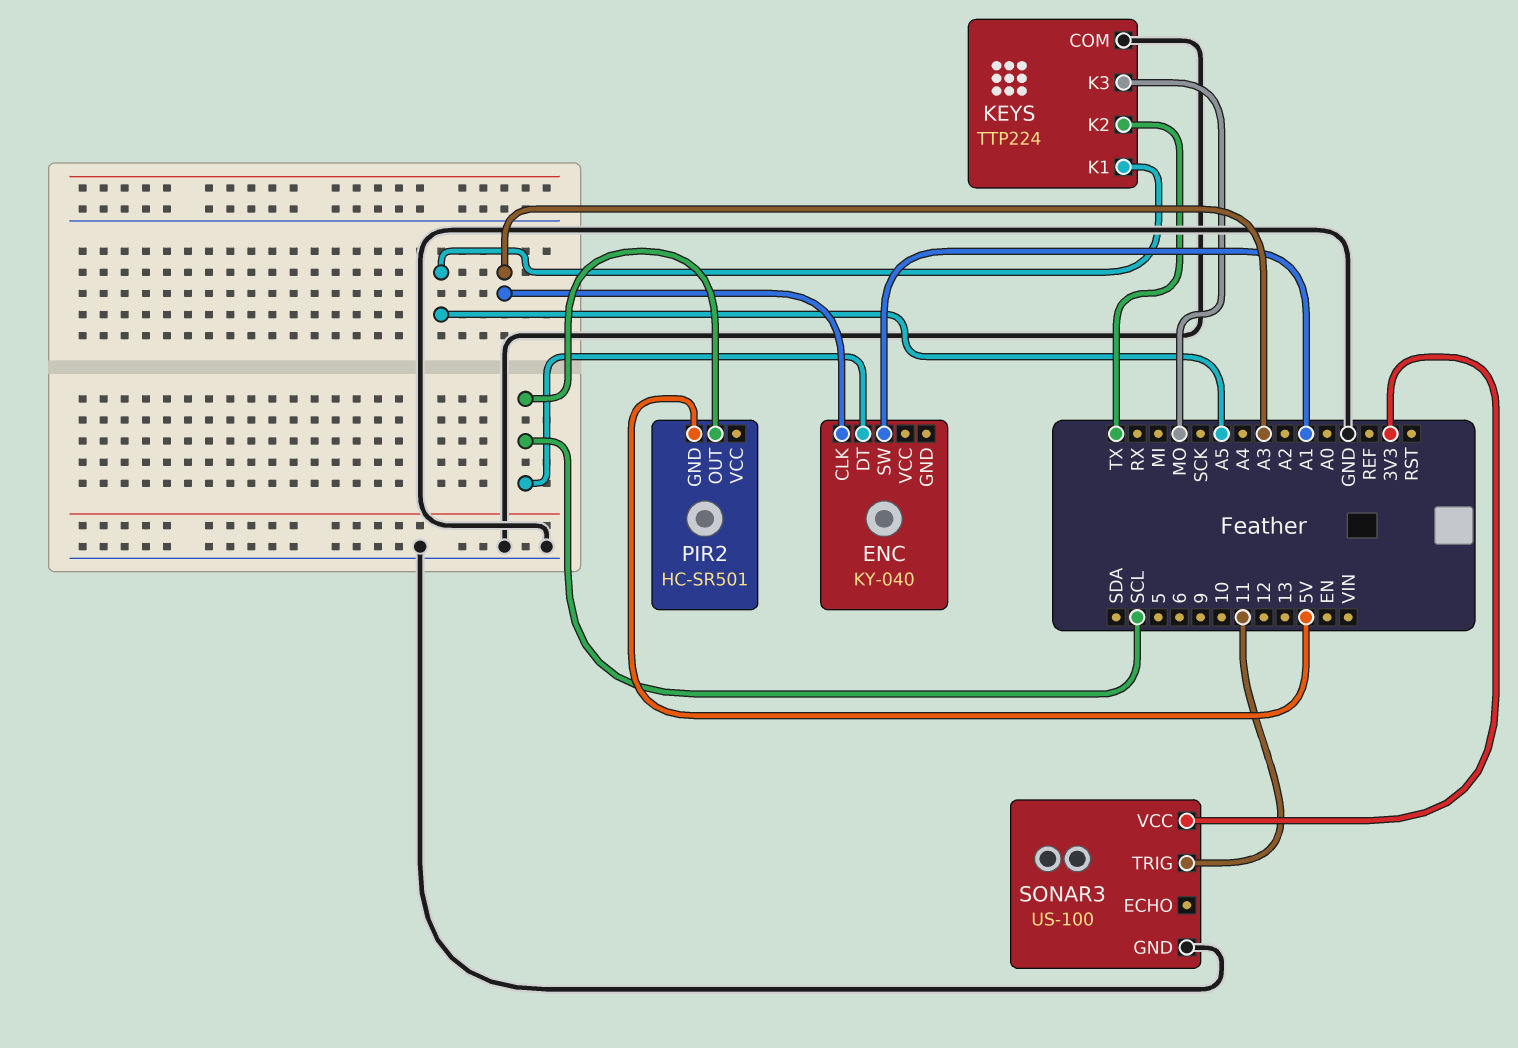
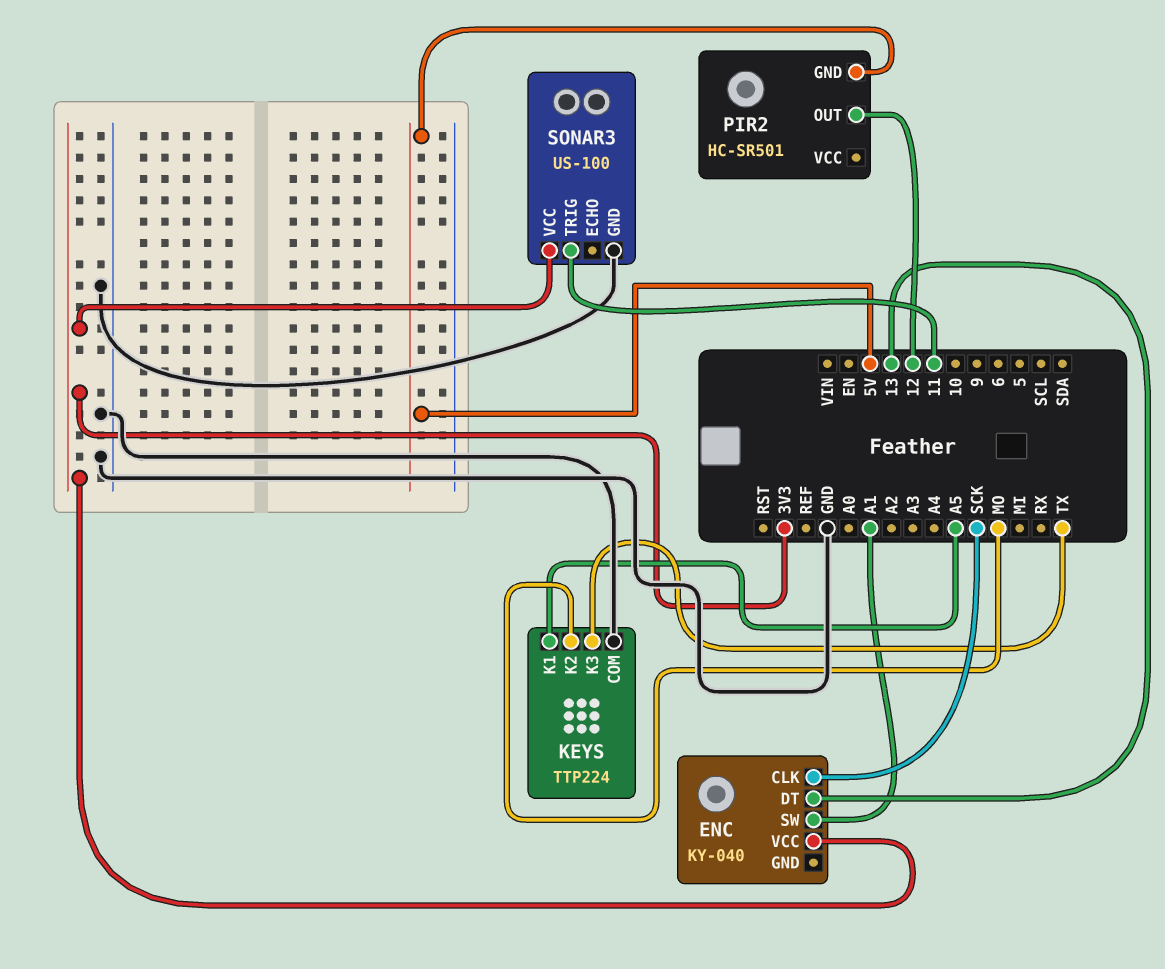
ENC pin CLK: A3 -> SCK
ENC pin DT: SCL -> 13
ENC pin VCC: none -> 3V3
KEYS pin K2: TX -> MO
KEYS pin K3: MO -> TX
PIR2 pin OUT: SCL -> 12

